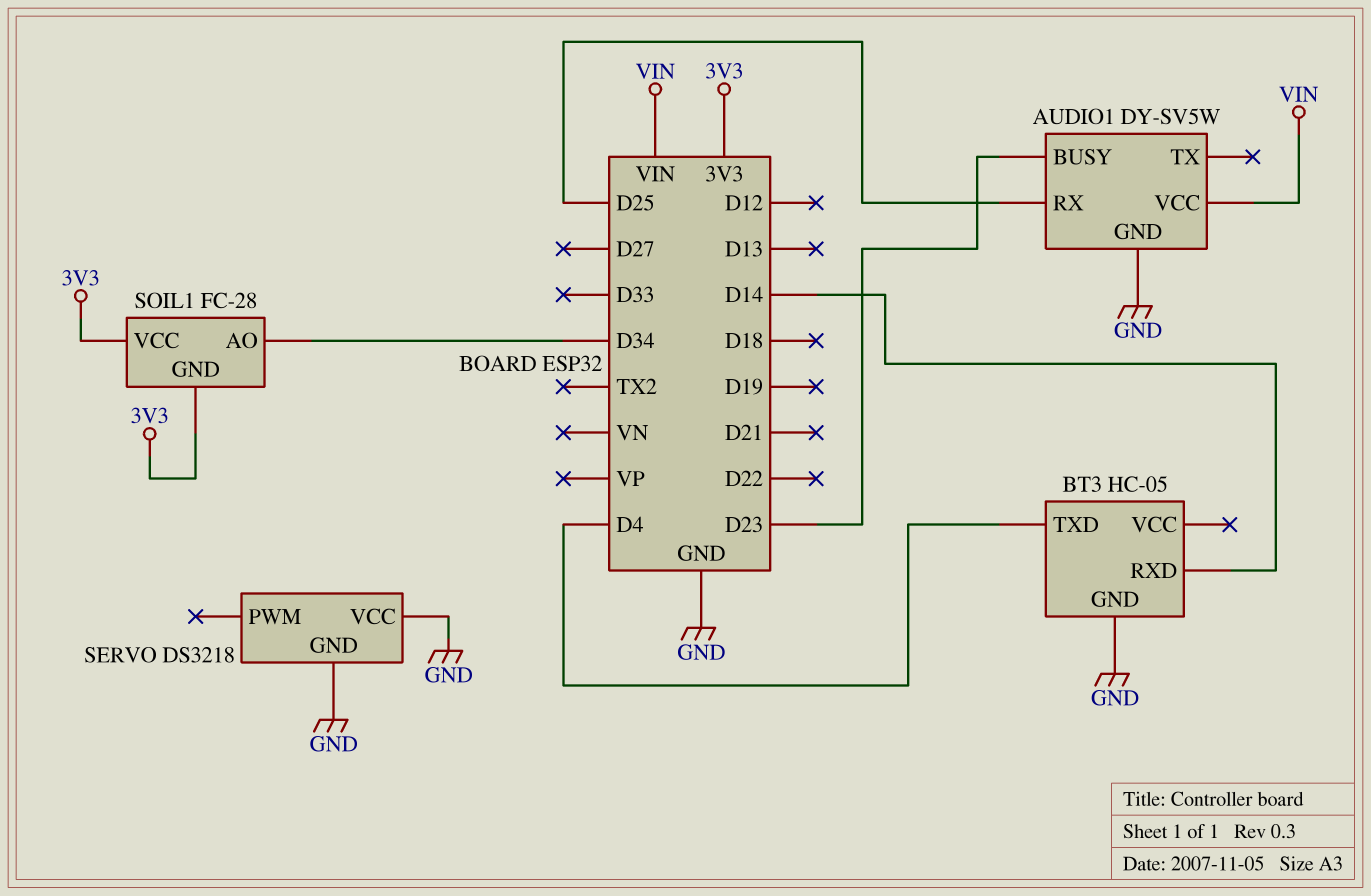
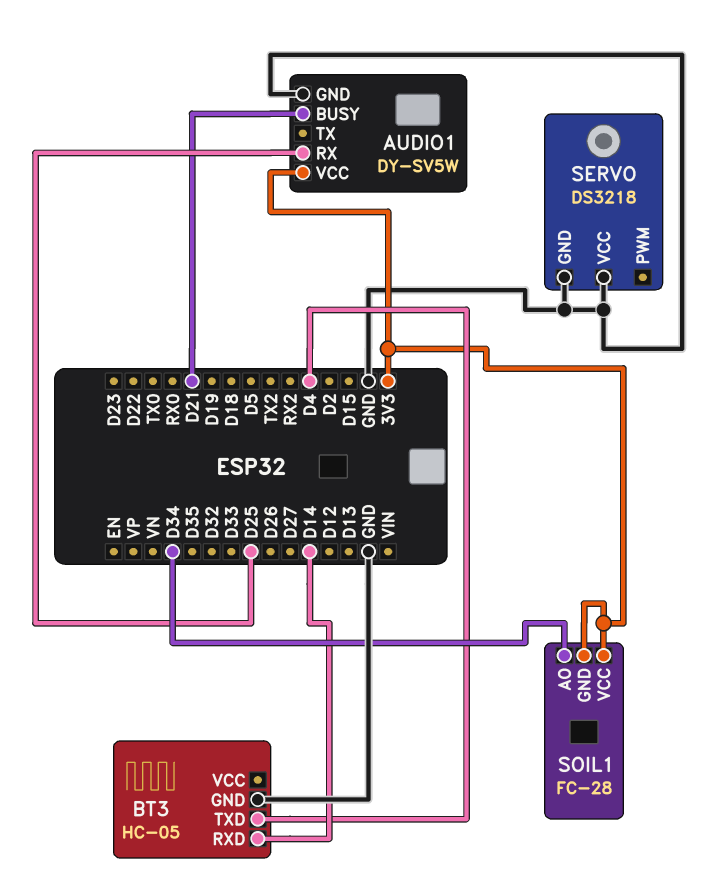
AUDIO1 pin BUSY: D23 -> D21
AUDIO1 pin VCC: VIN -> 3V3

